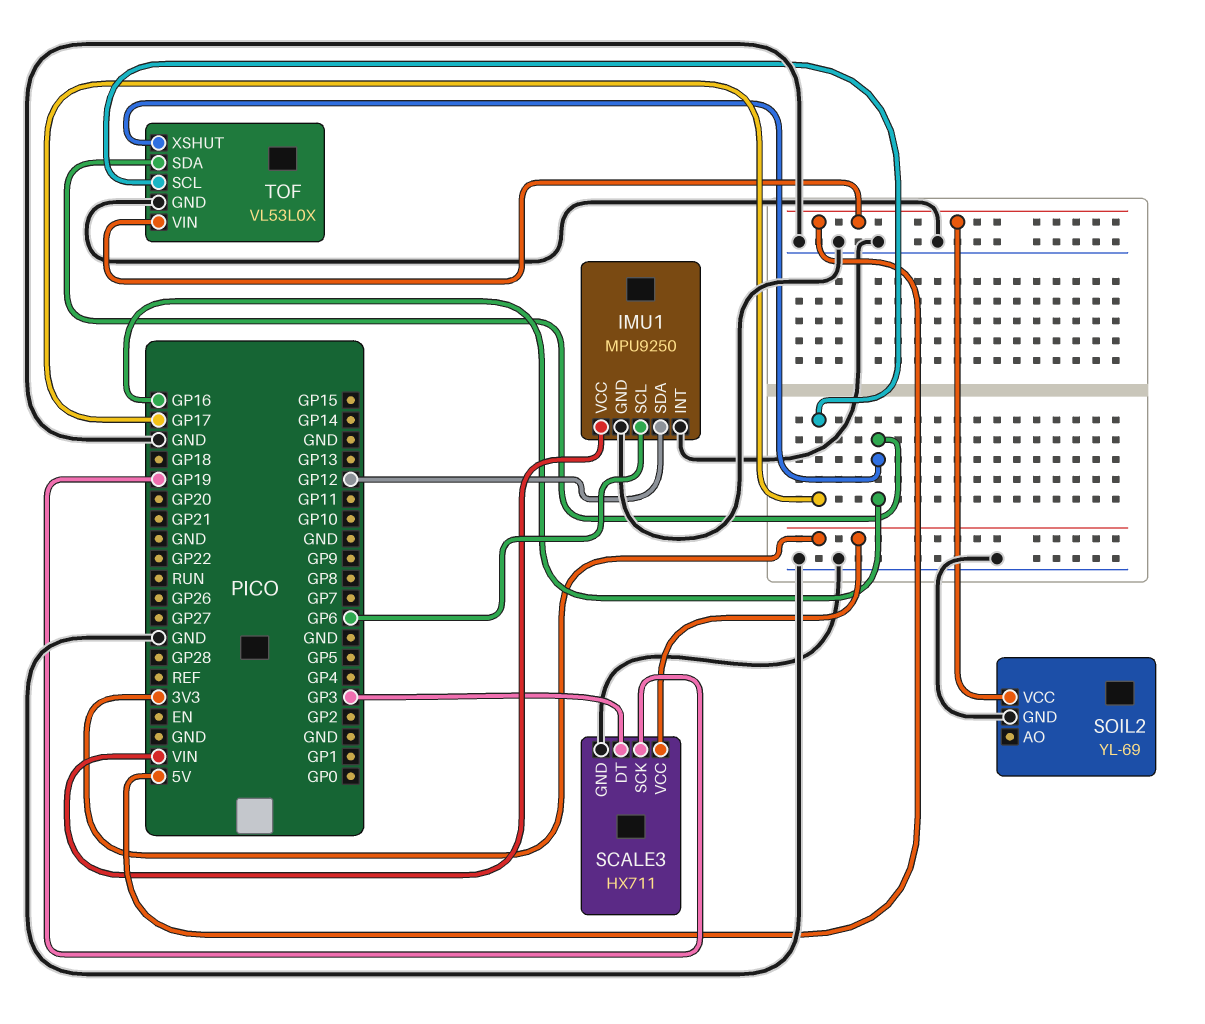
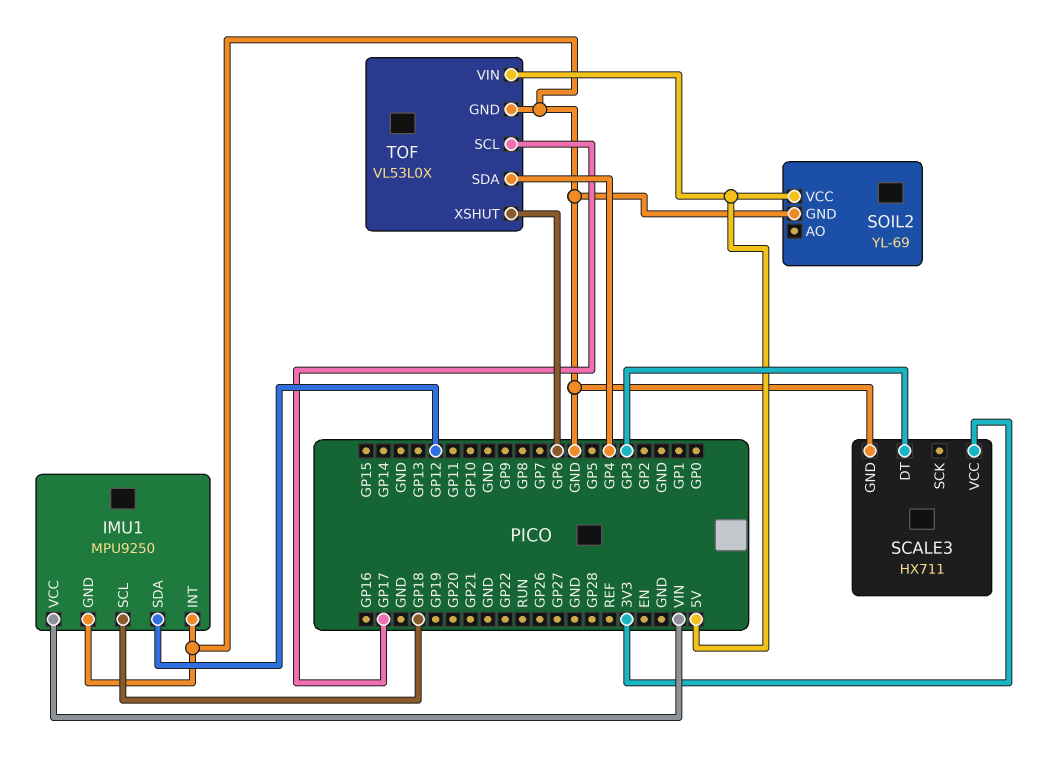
IMU1 pin SCL: GP6 -> GP18
SCALE3 pin SCK: GP19 -> none
TOF pin SDA: GP16 -> GP4
TOF pin XSHUT: GP16 -> GP6

